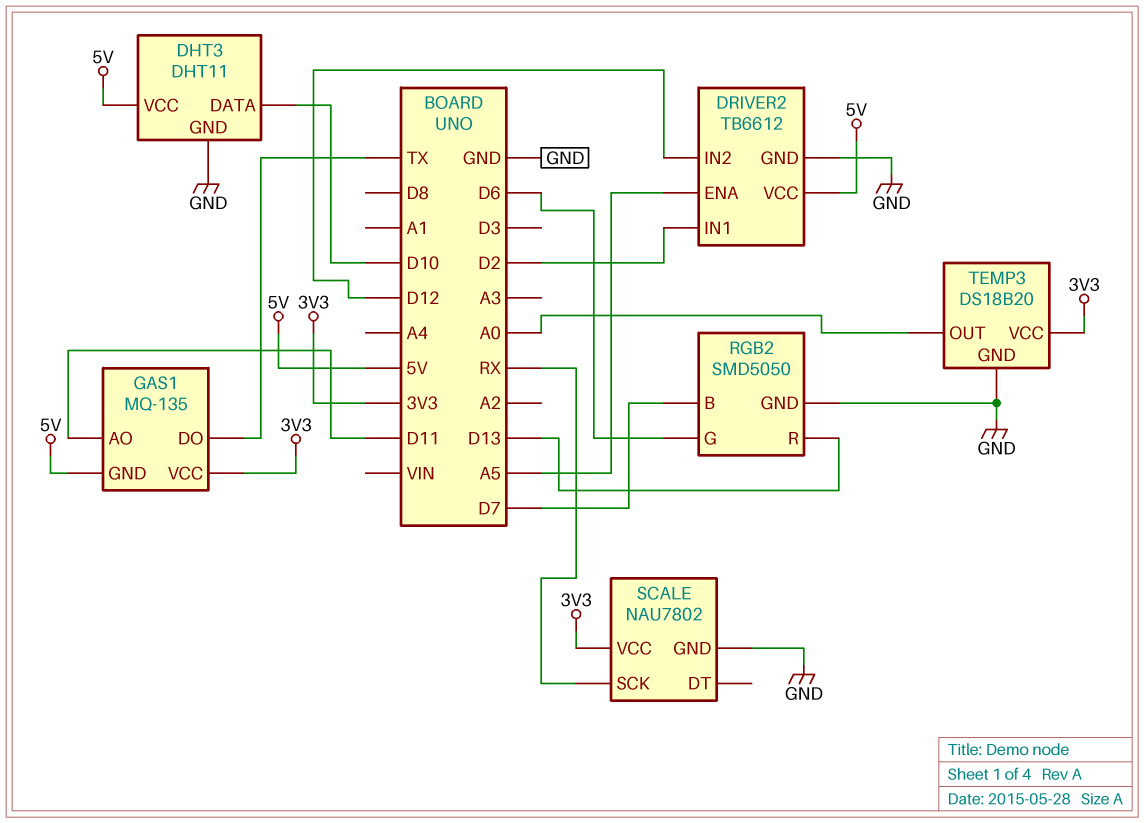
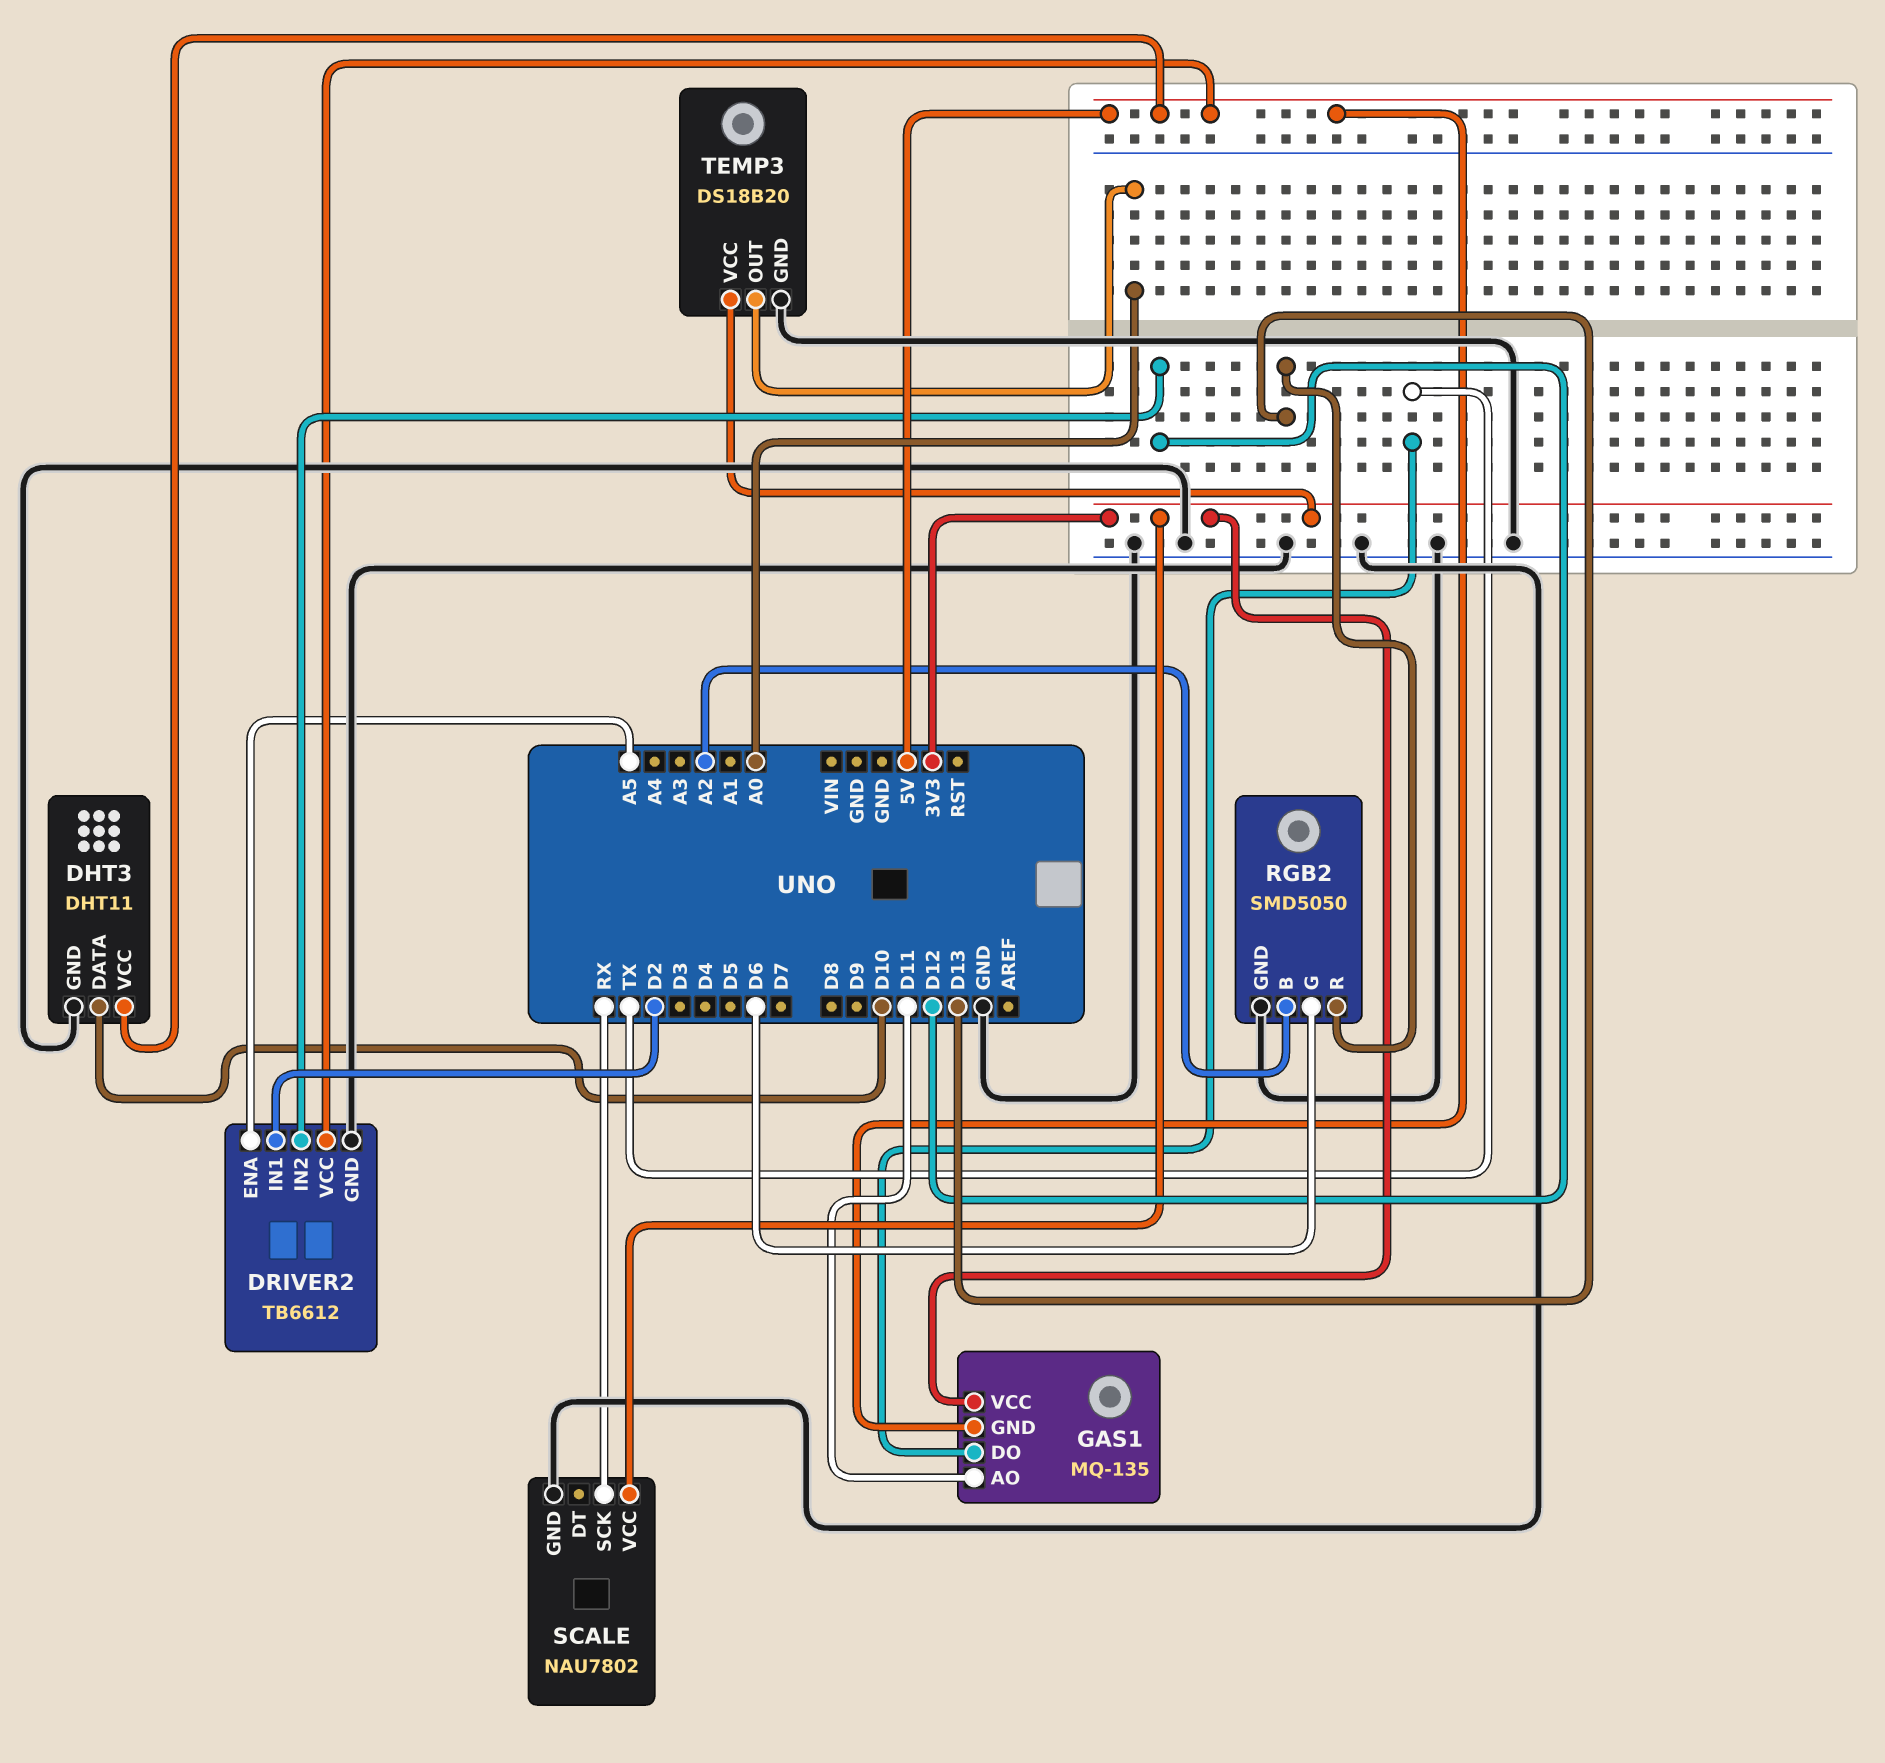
RGB2 pin B: D7 -> A2

